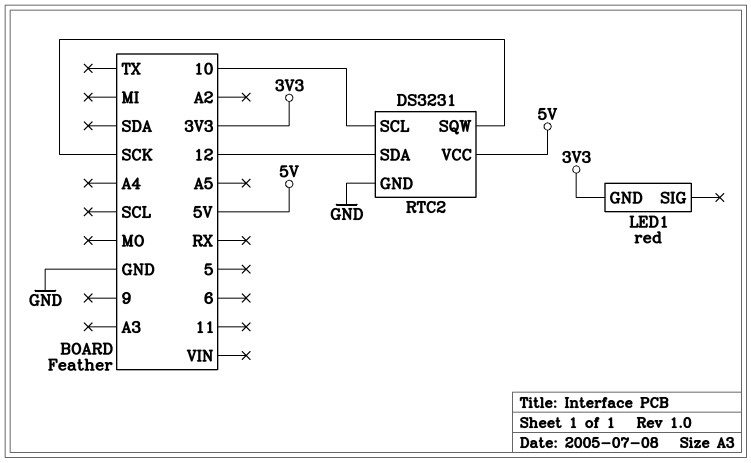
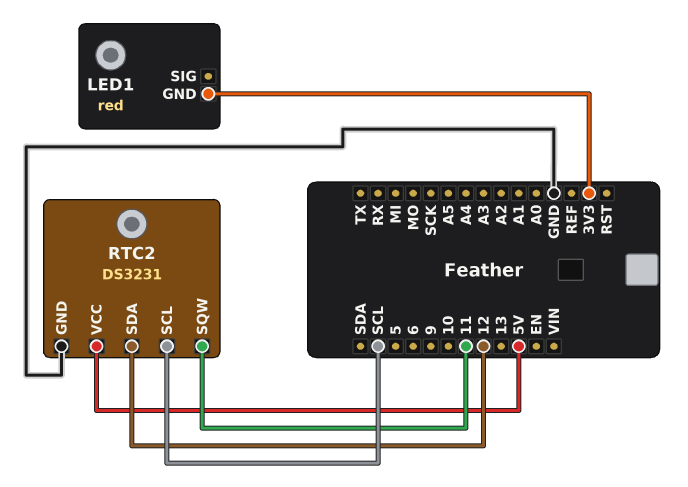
RTC2 pin SCL: 10 -> SCL
RTC2 pin SQW: SCK -> 11

